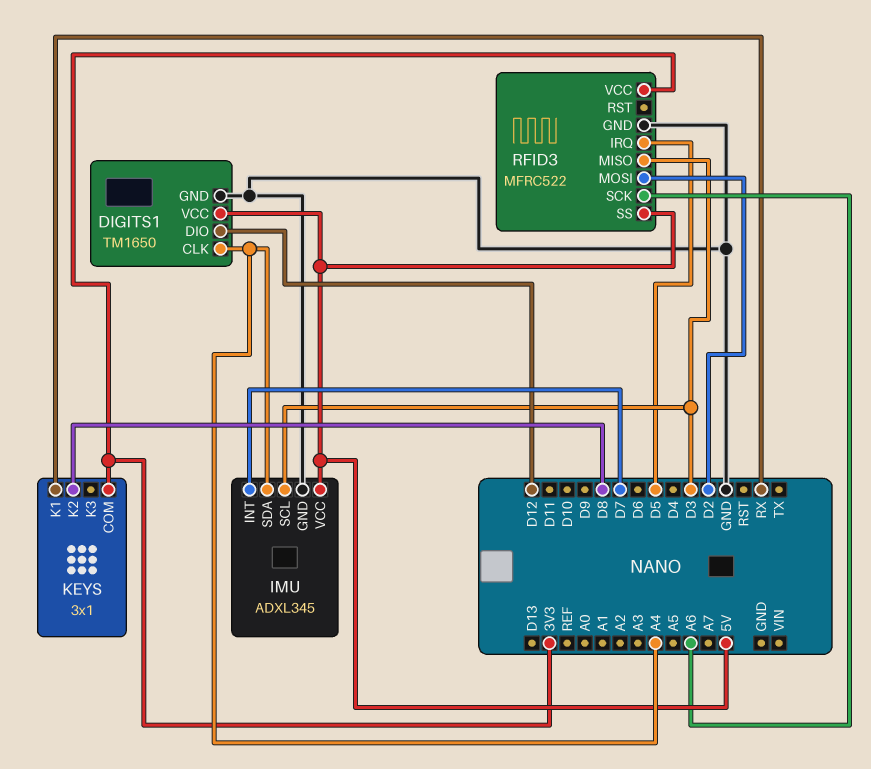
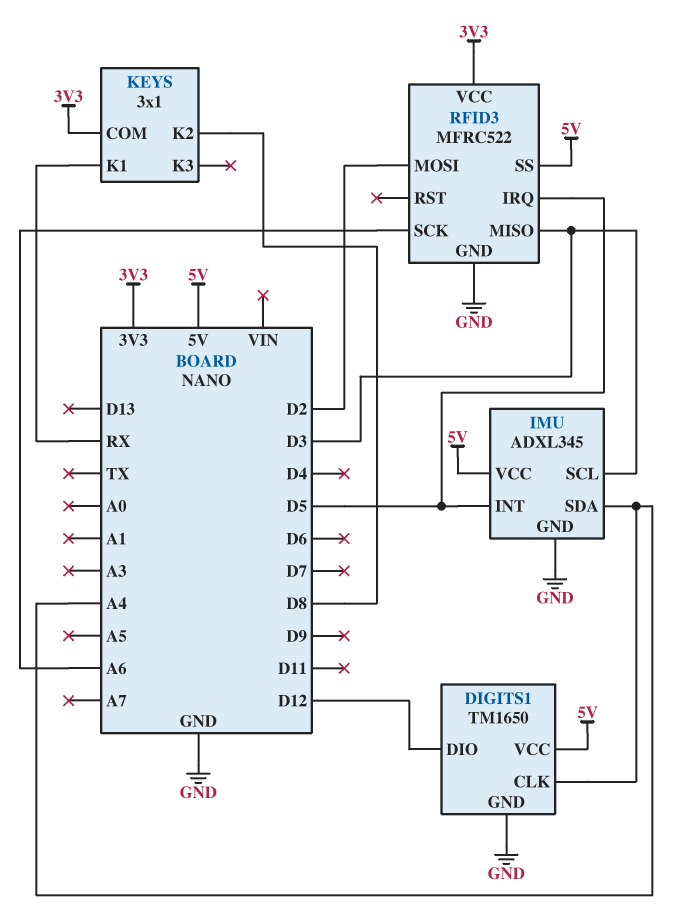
IMU pin INT: D7 -> D5

